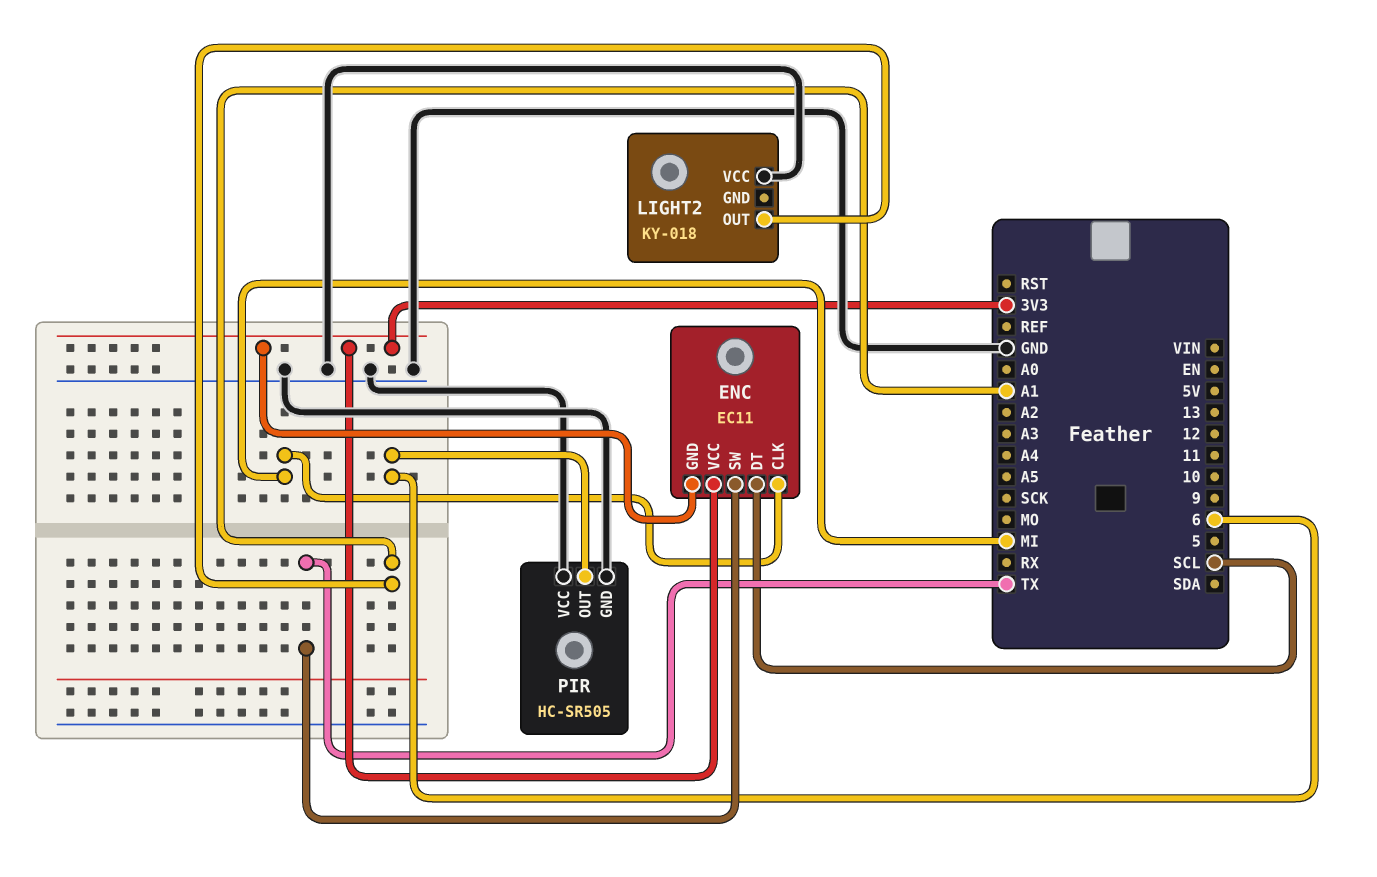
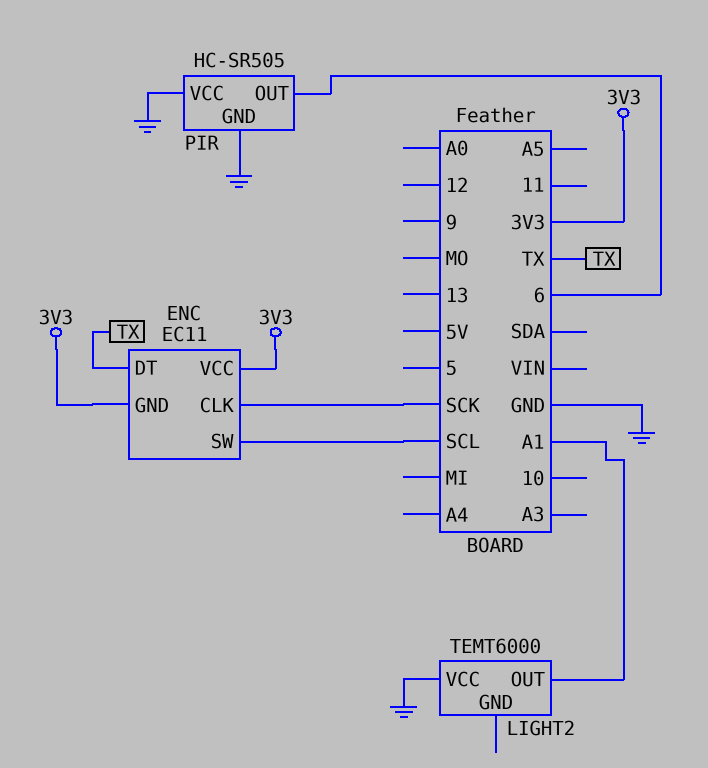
ENC pin CLK: MI -> SCK
ENC pin DT: SCL -> TX
ENC pin SW: TX -> SCL
LIGHT2: KY-018 -> TEMT6000

